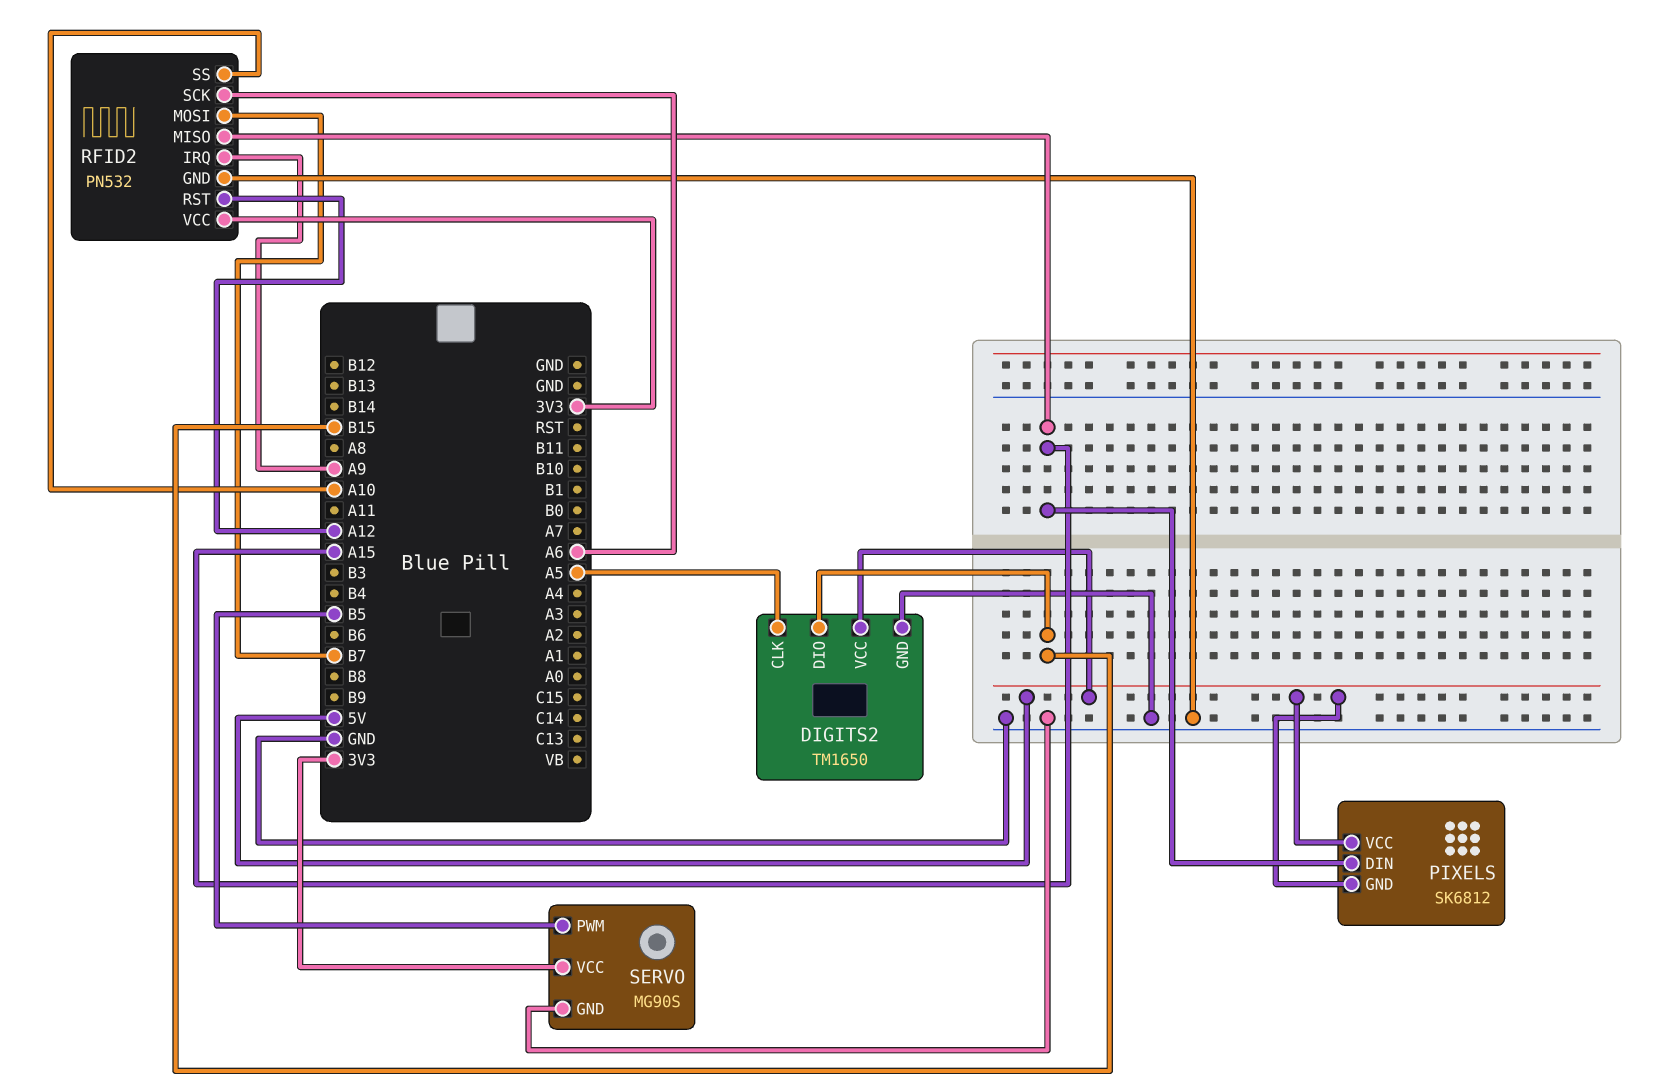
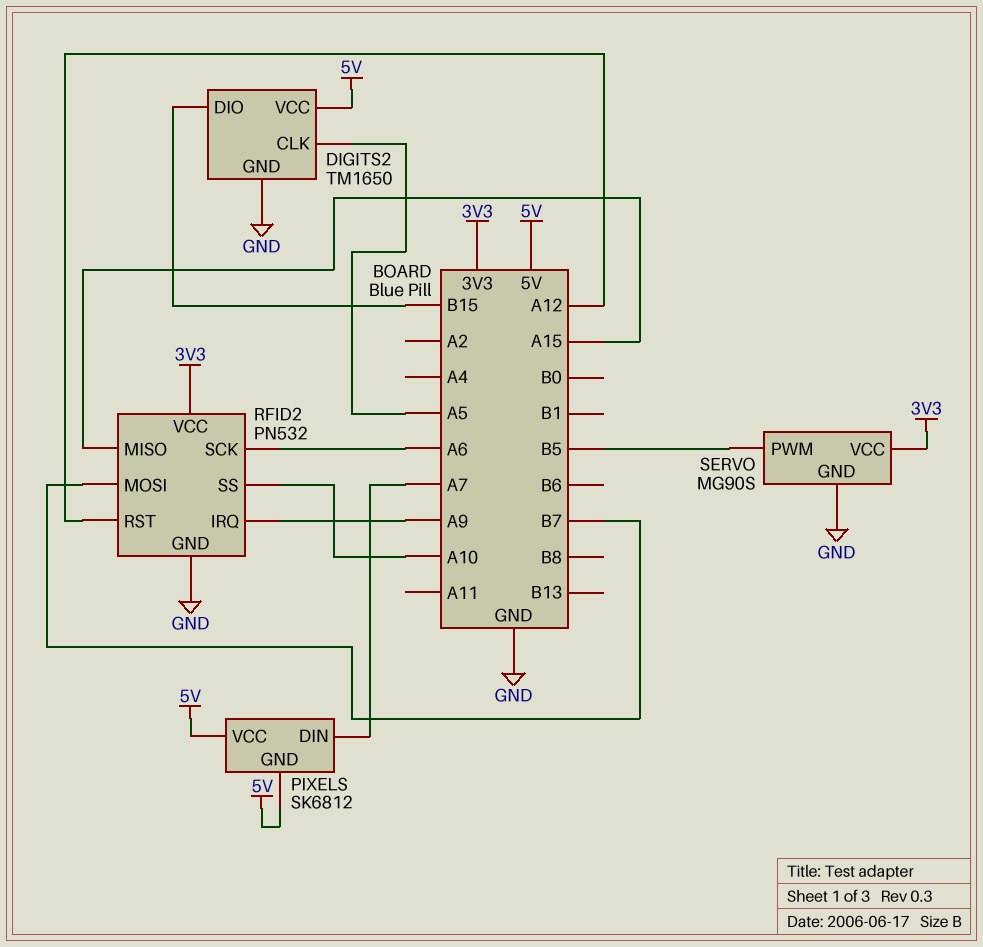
PIXELS pin DIN: A15 -> A7

